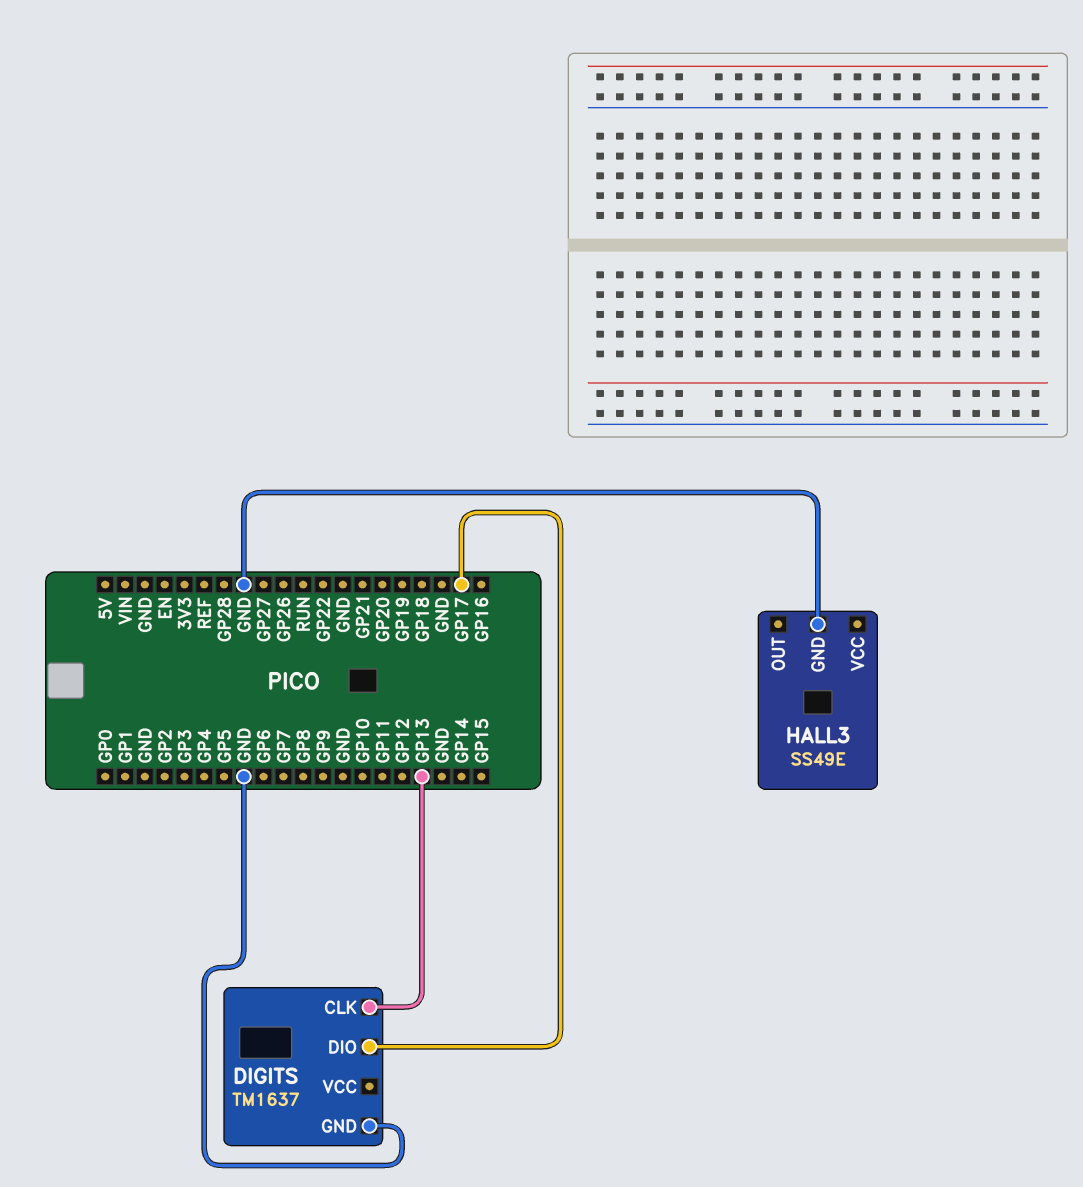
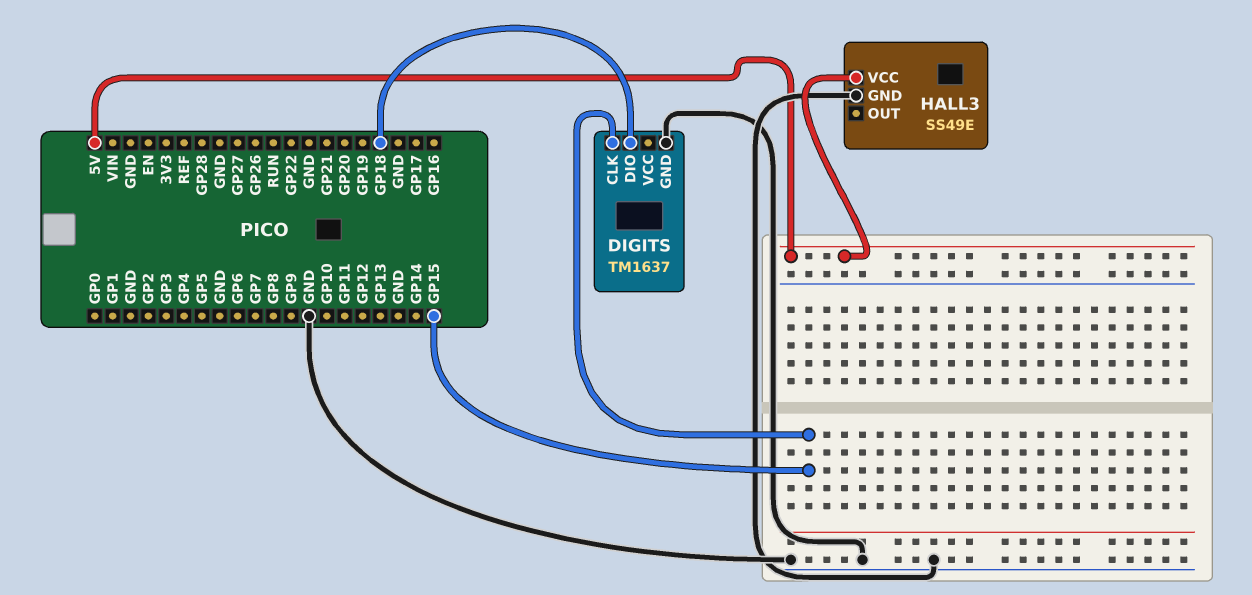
DIGITS pin CLK: GP13 -> GP15
DIGITS pin DIO: GP17 -> GP18
HALL3 pin VCC: none -> 5V

